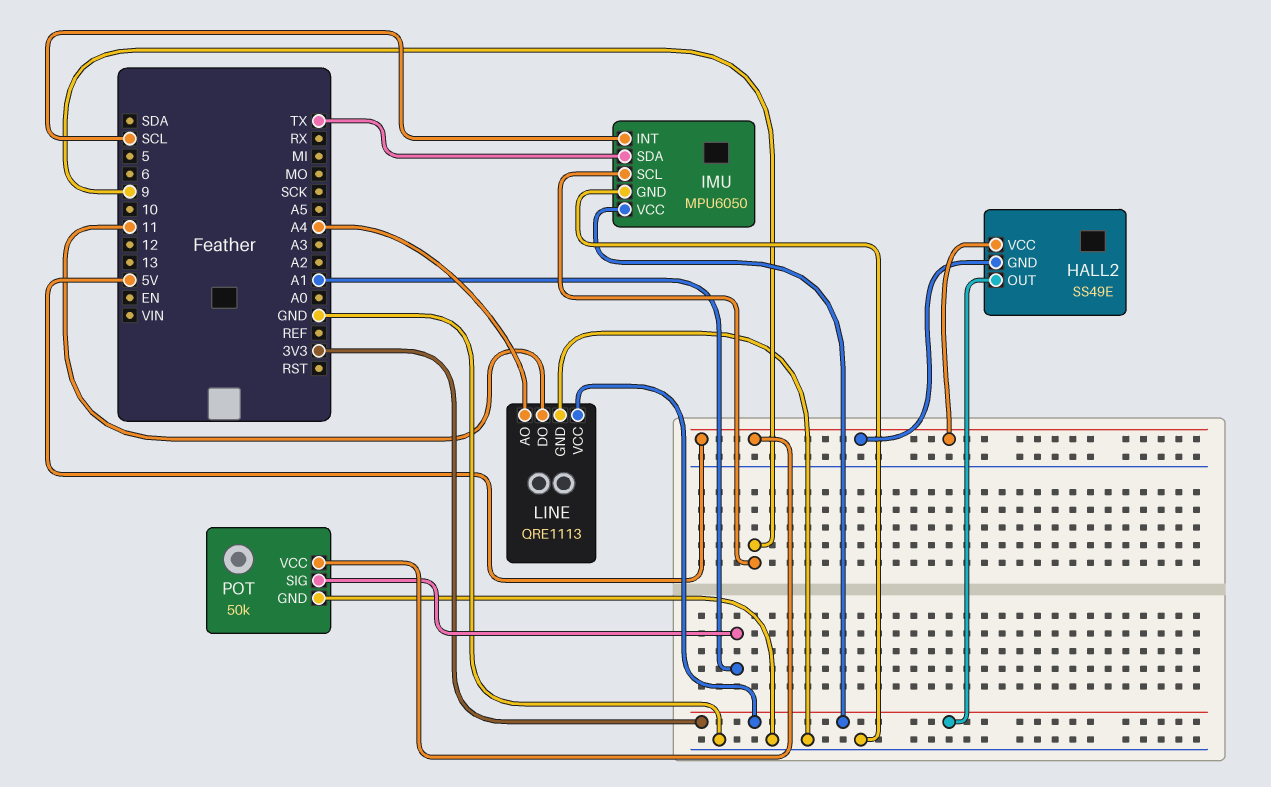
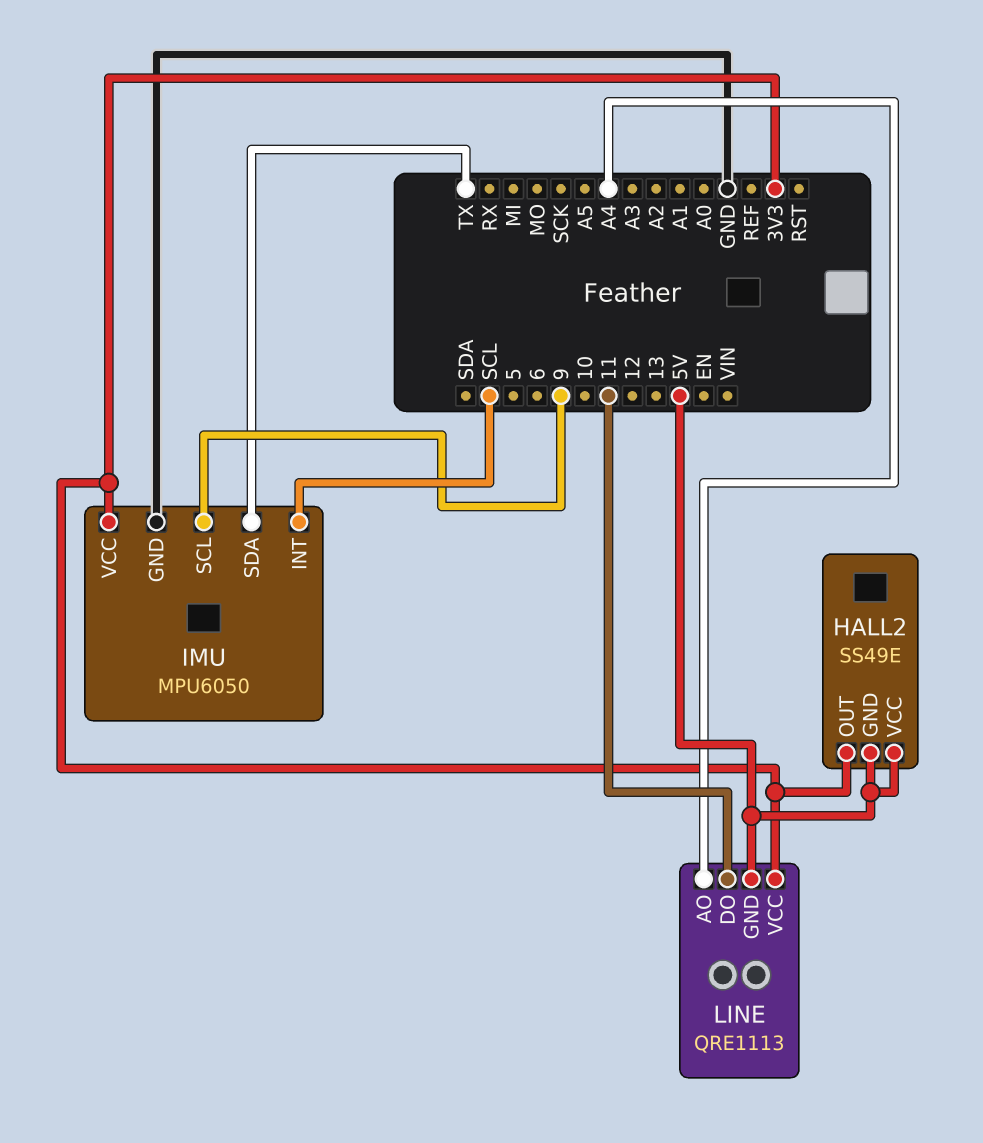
LINE pin GND: GND -> 5V
POT: 50k -> none
POT pin GND: GND -> none
POT pin SIG: A1 -> none
POT pin VCC: 5V -> none

